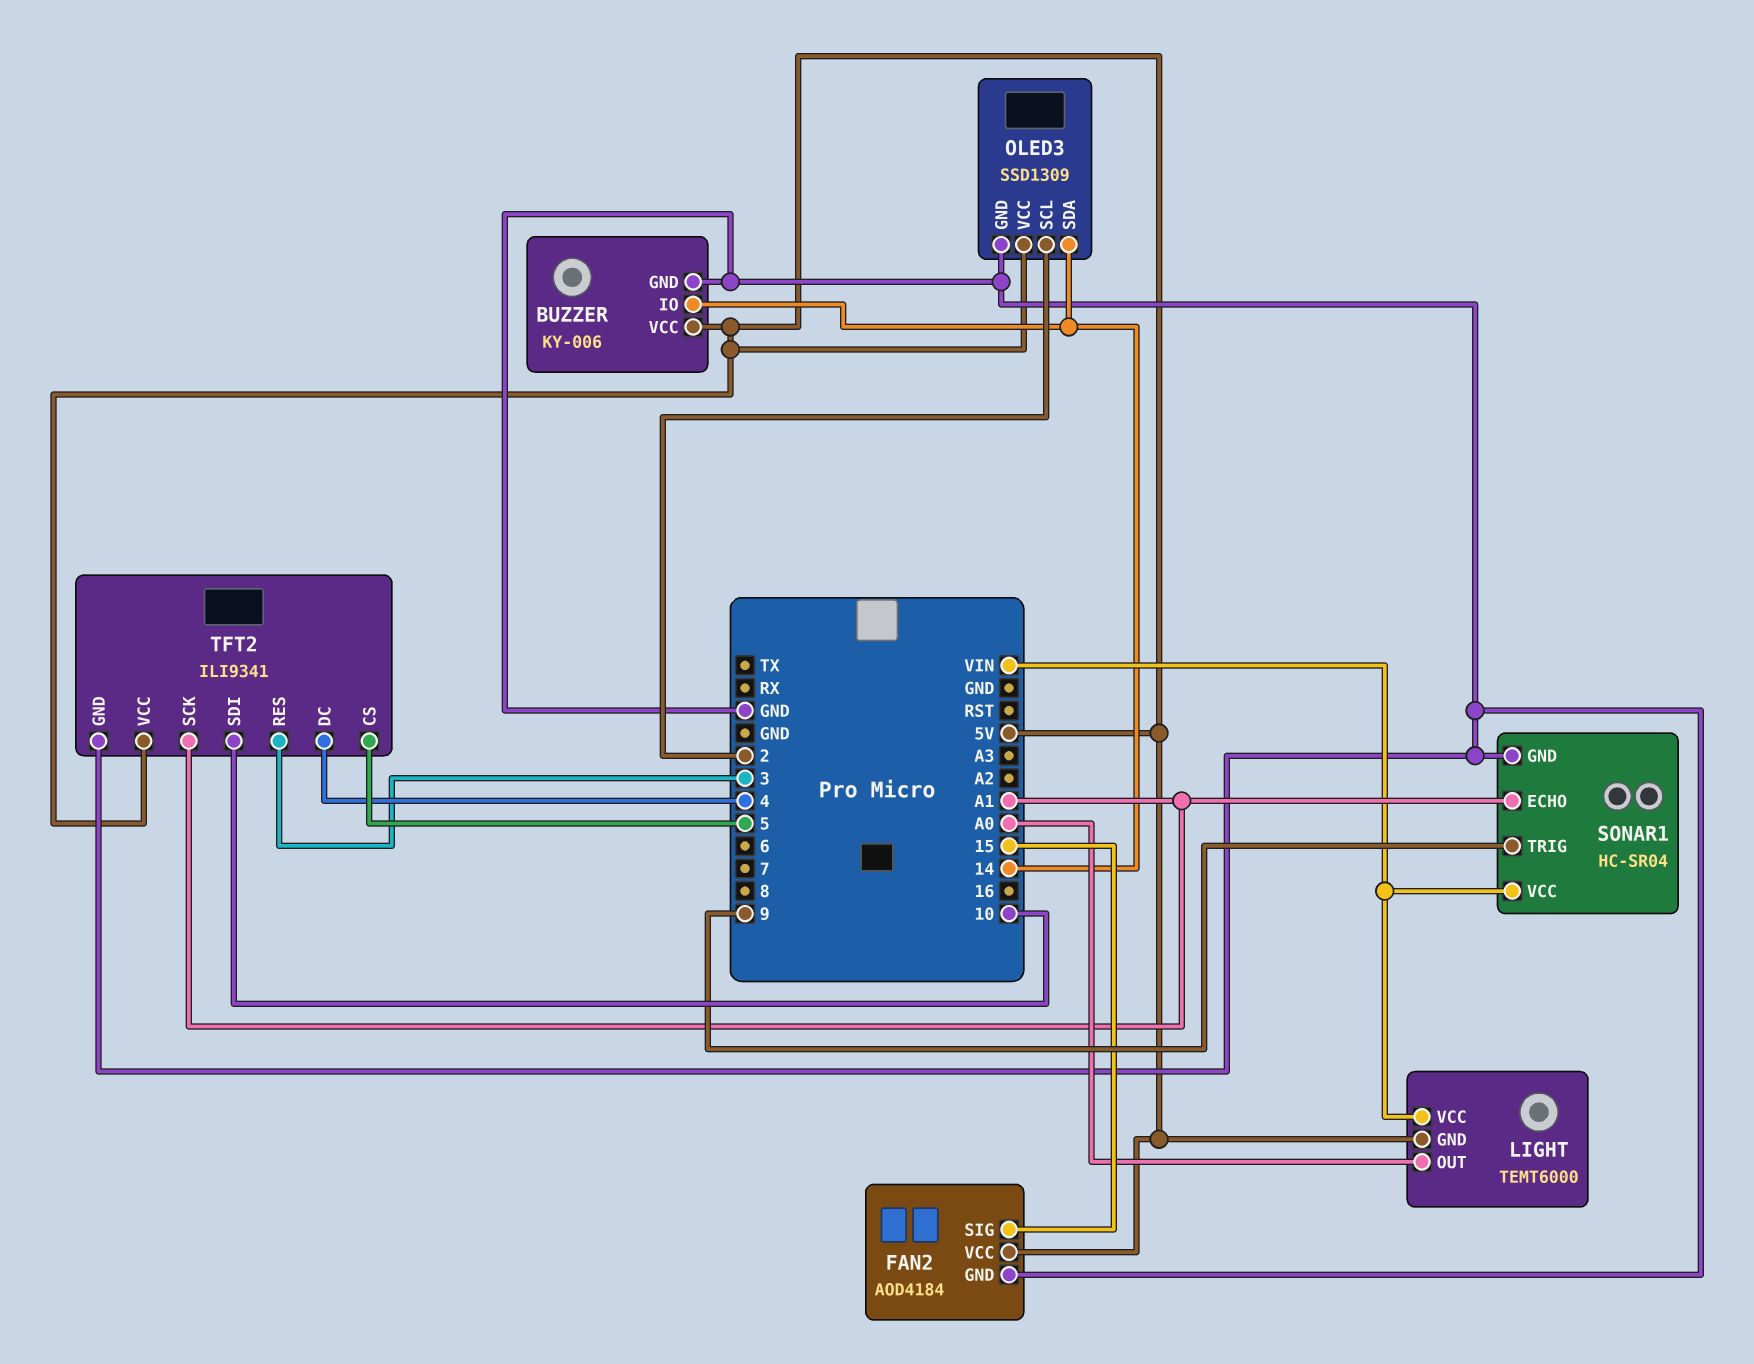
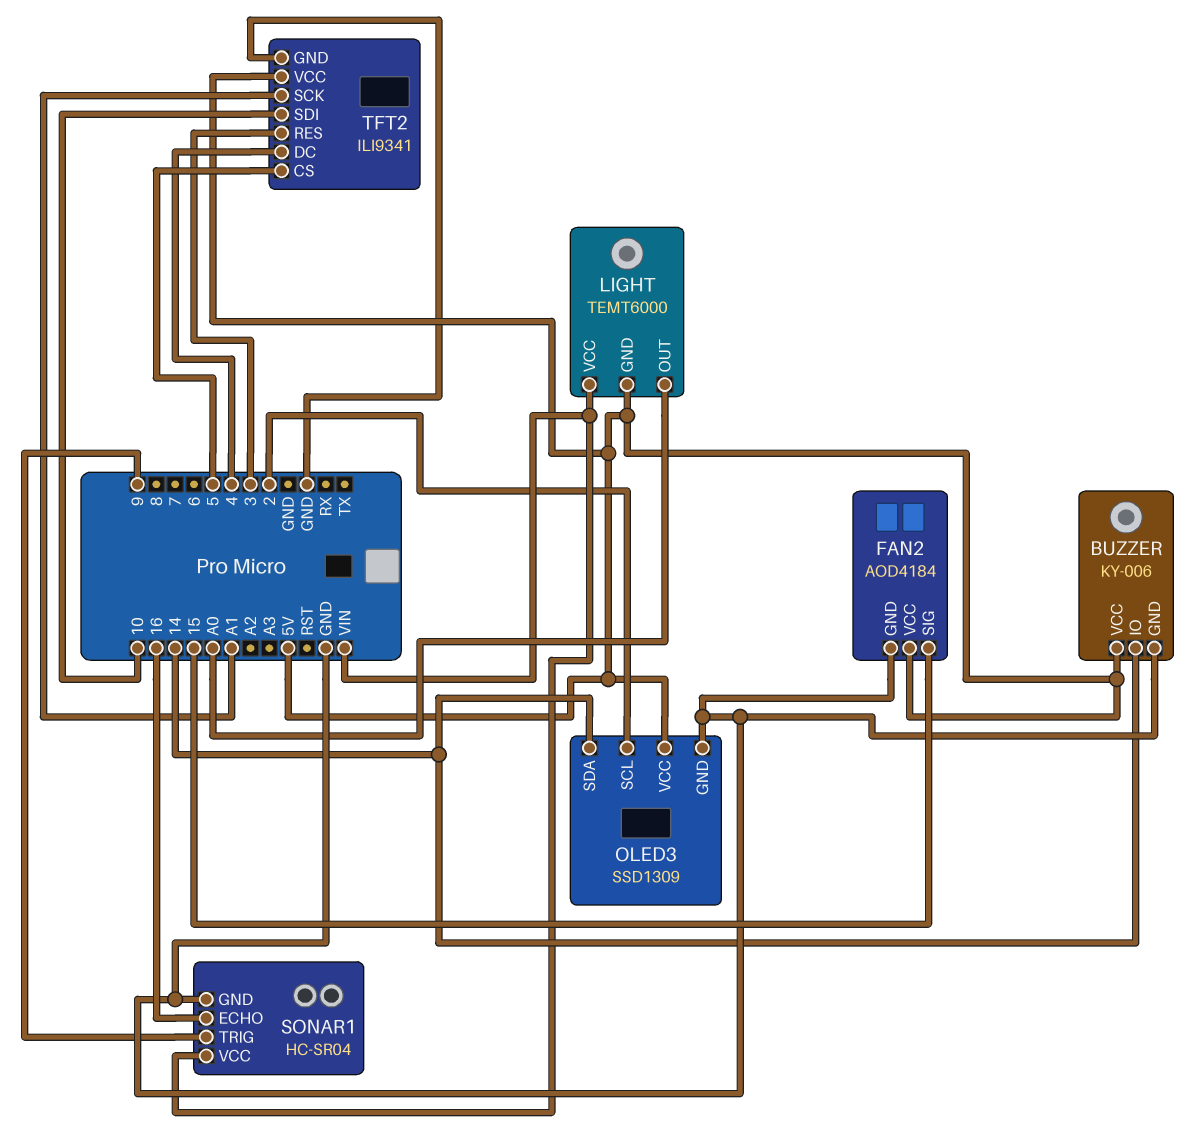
SONAR1 pin ECHO: A1 -> 16

